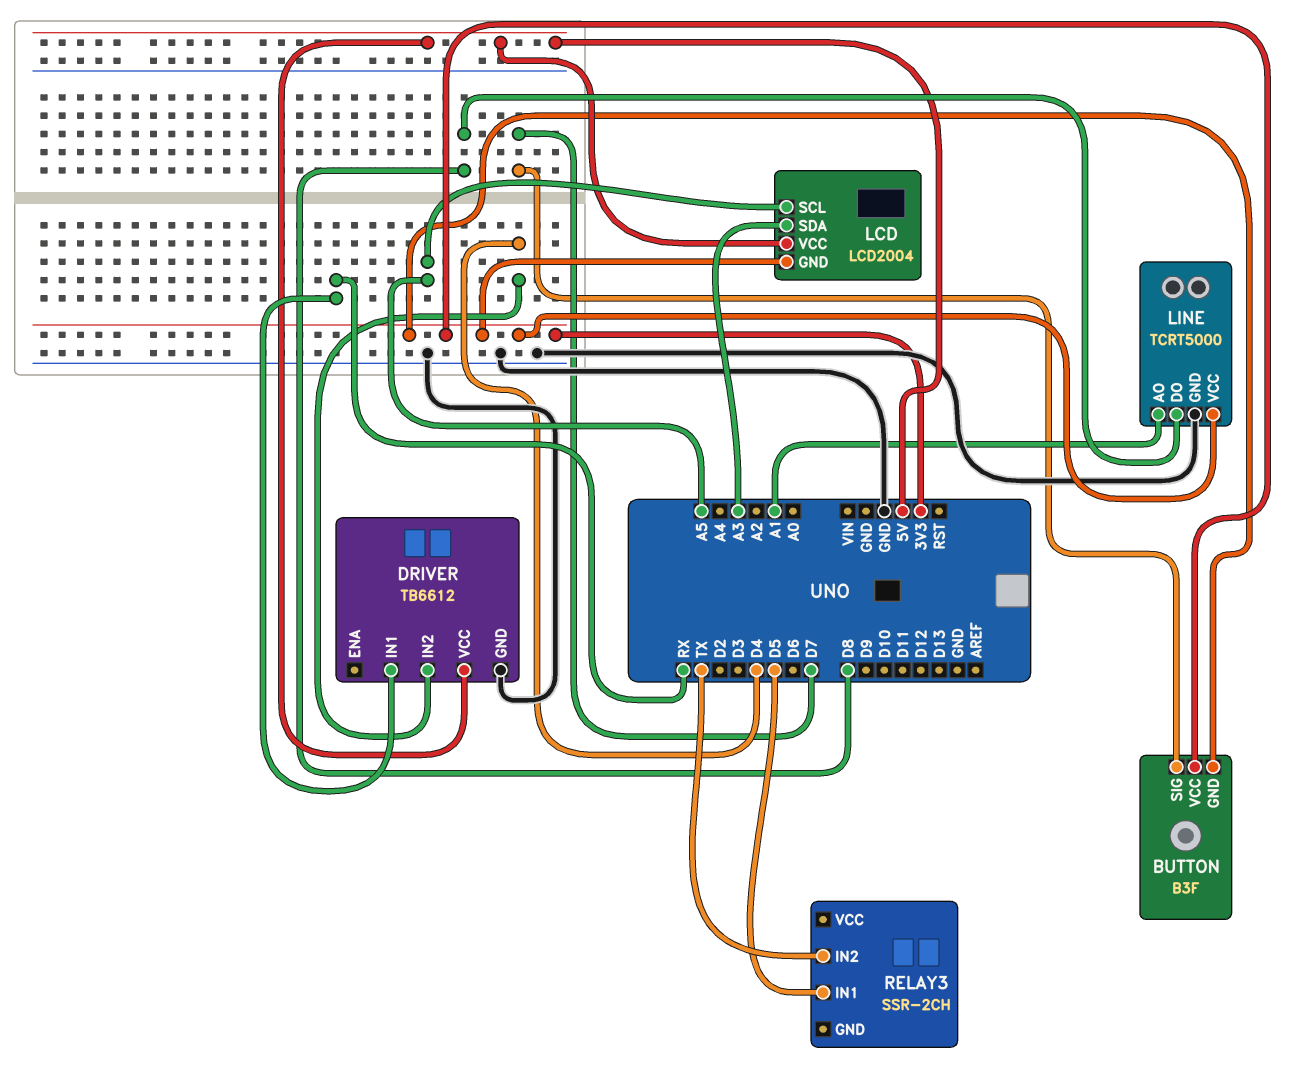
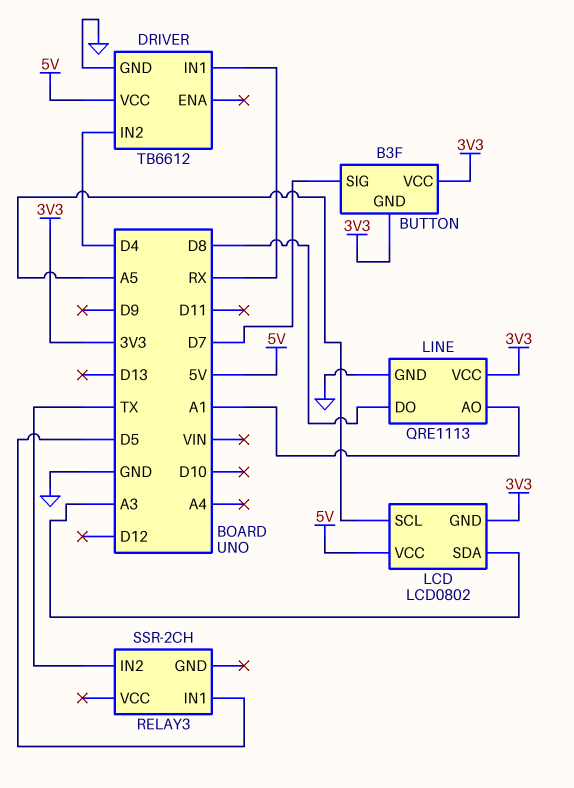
LCD: LCD2004 -> LCD0802
LINE: TCRT5000 -> QRE1113

